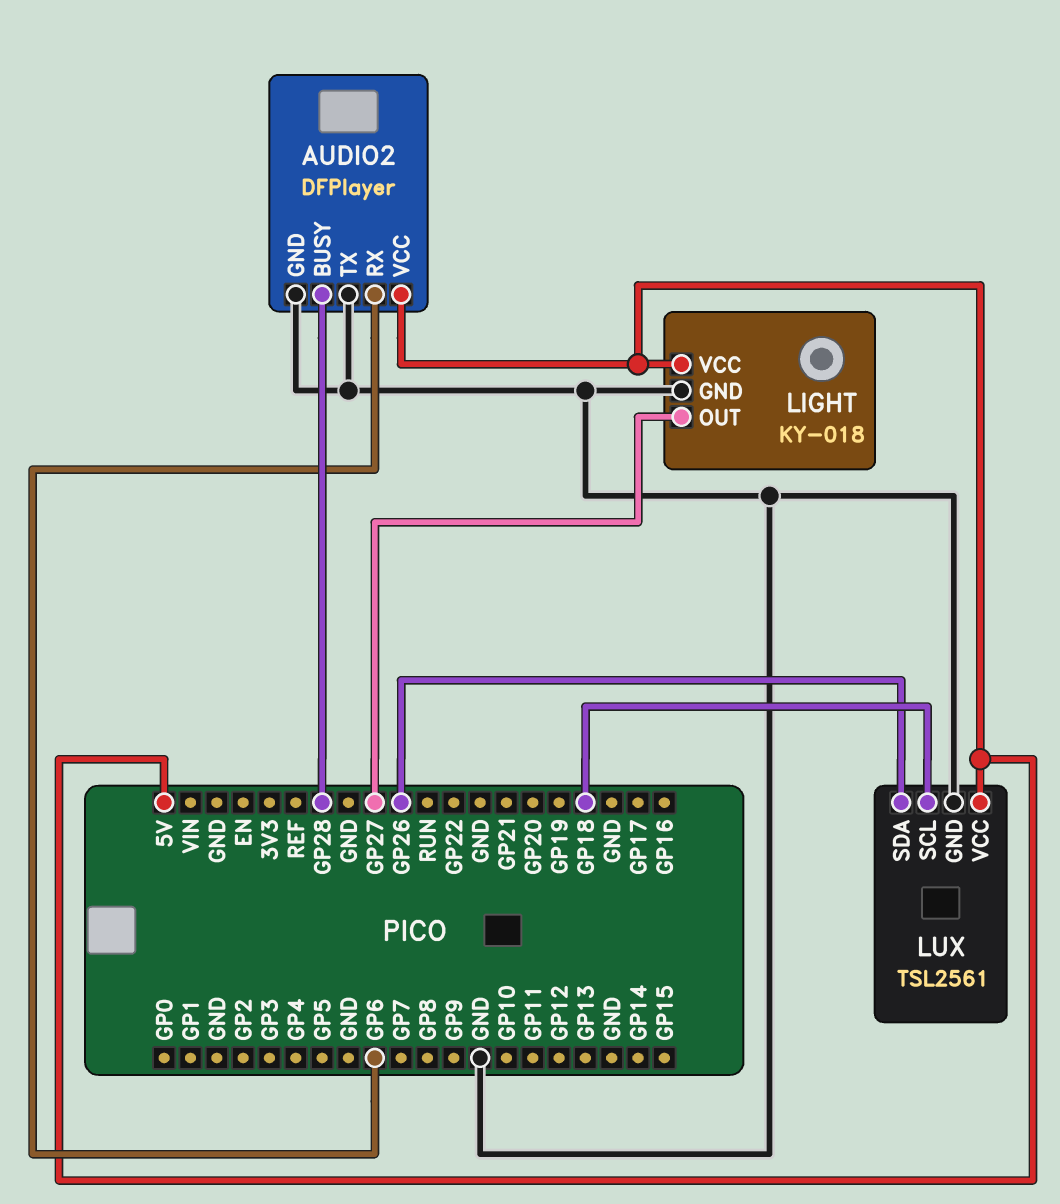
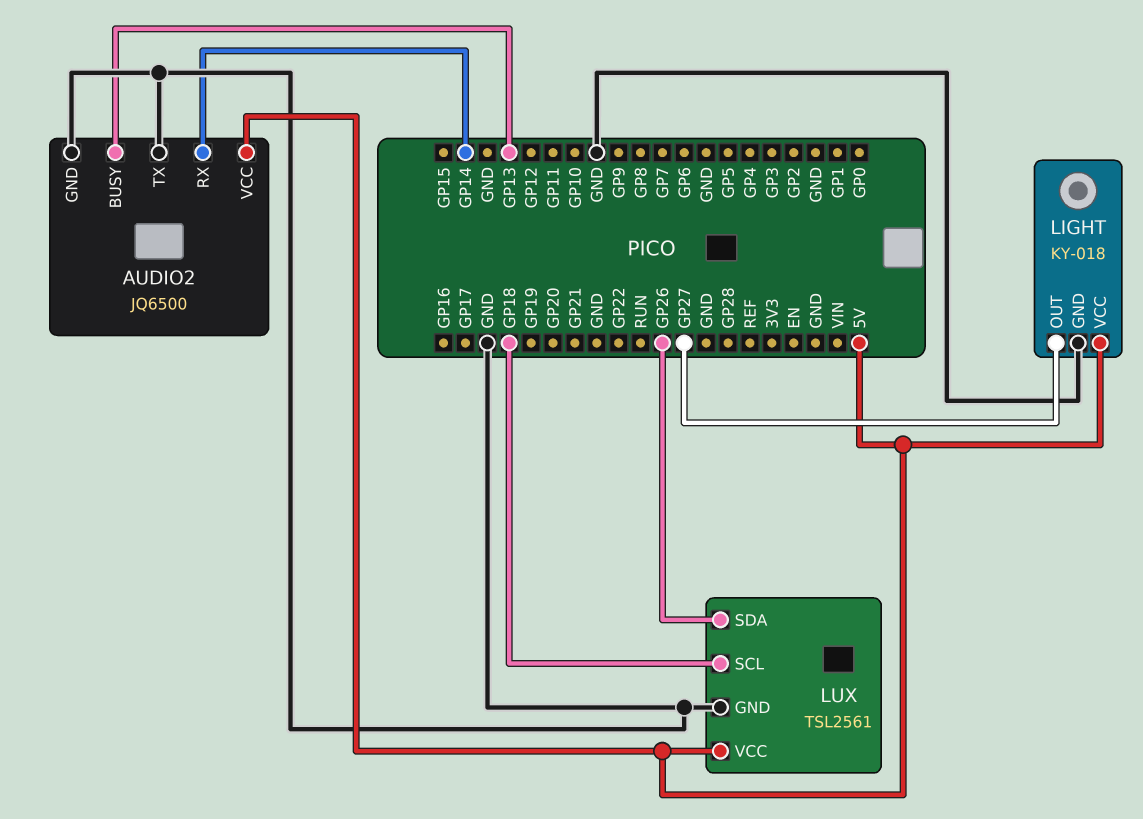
AUDIO2: DFPlayer -> JQ6500
AUDIO2 pin BUSY: GP28 -> GP13
AUDIO2 pin RX: GP6 -> GP14

